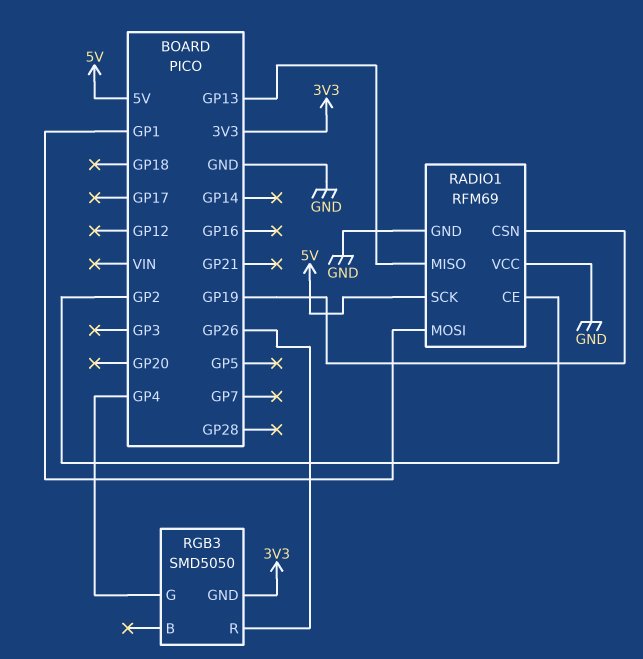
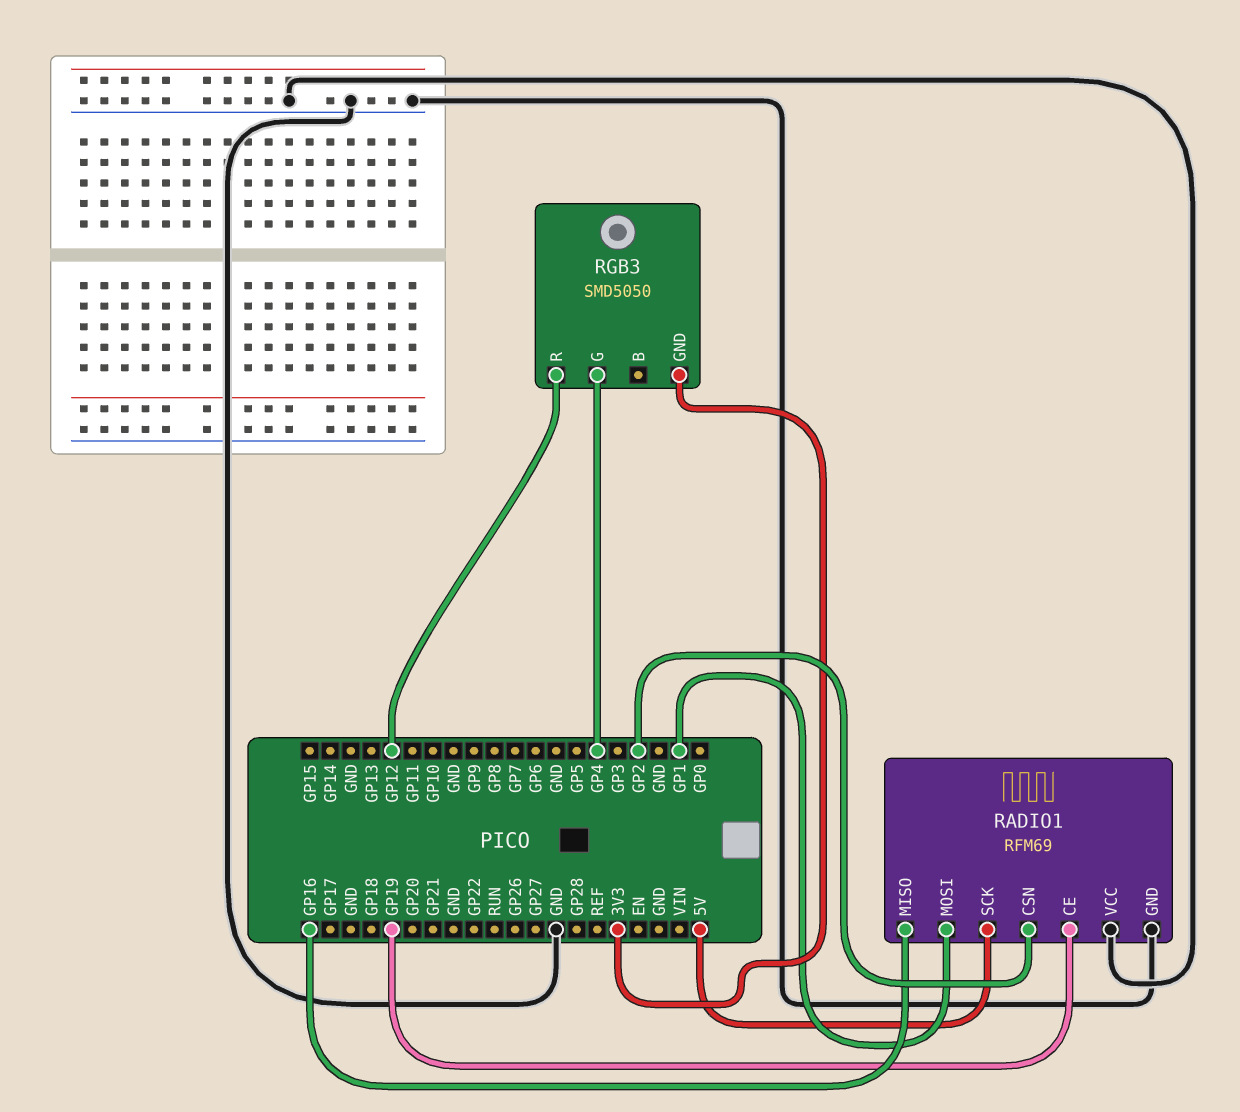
RADIO1 pin CE: GP2 -> GP19
RADIO1 pin CSN: GP19 -> GP2
RADIO1 pin MISO: GP13 -> GP16
RGB3 pin R: GP26 -> GP12

